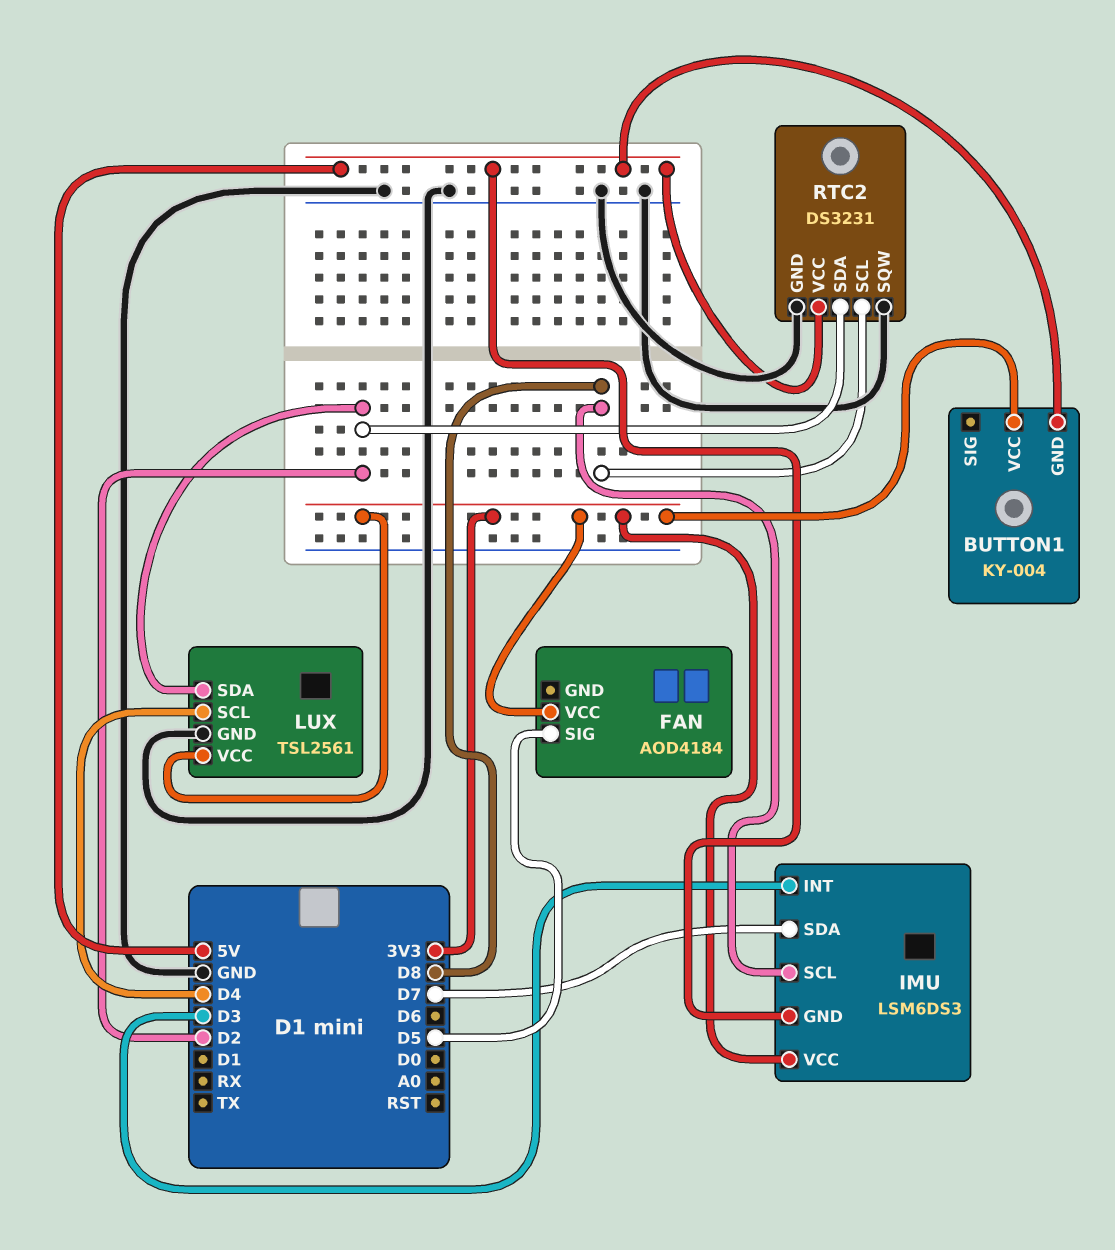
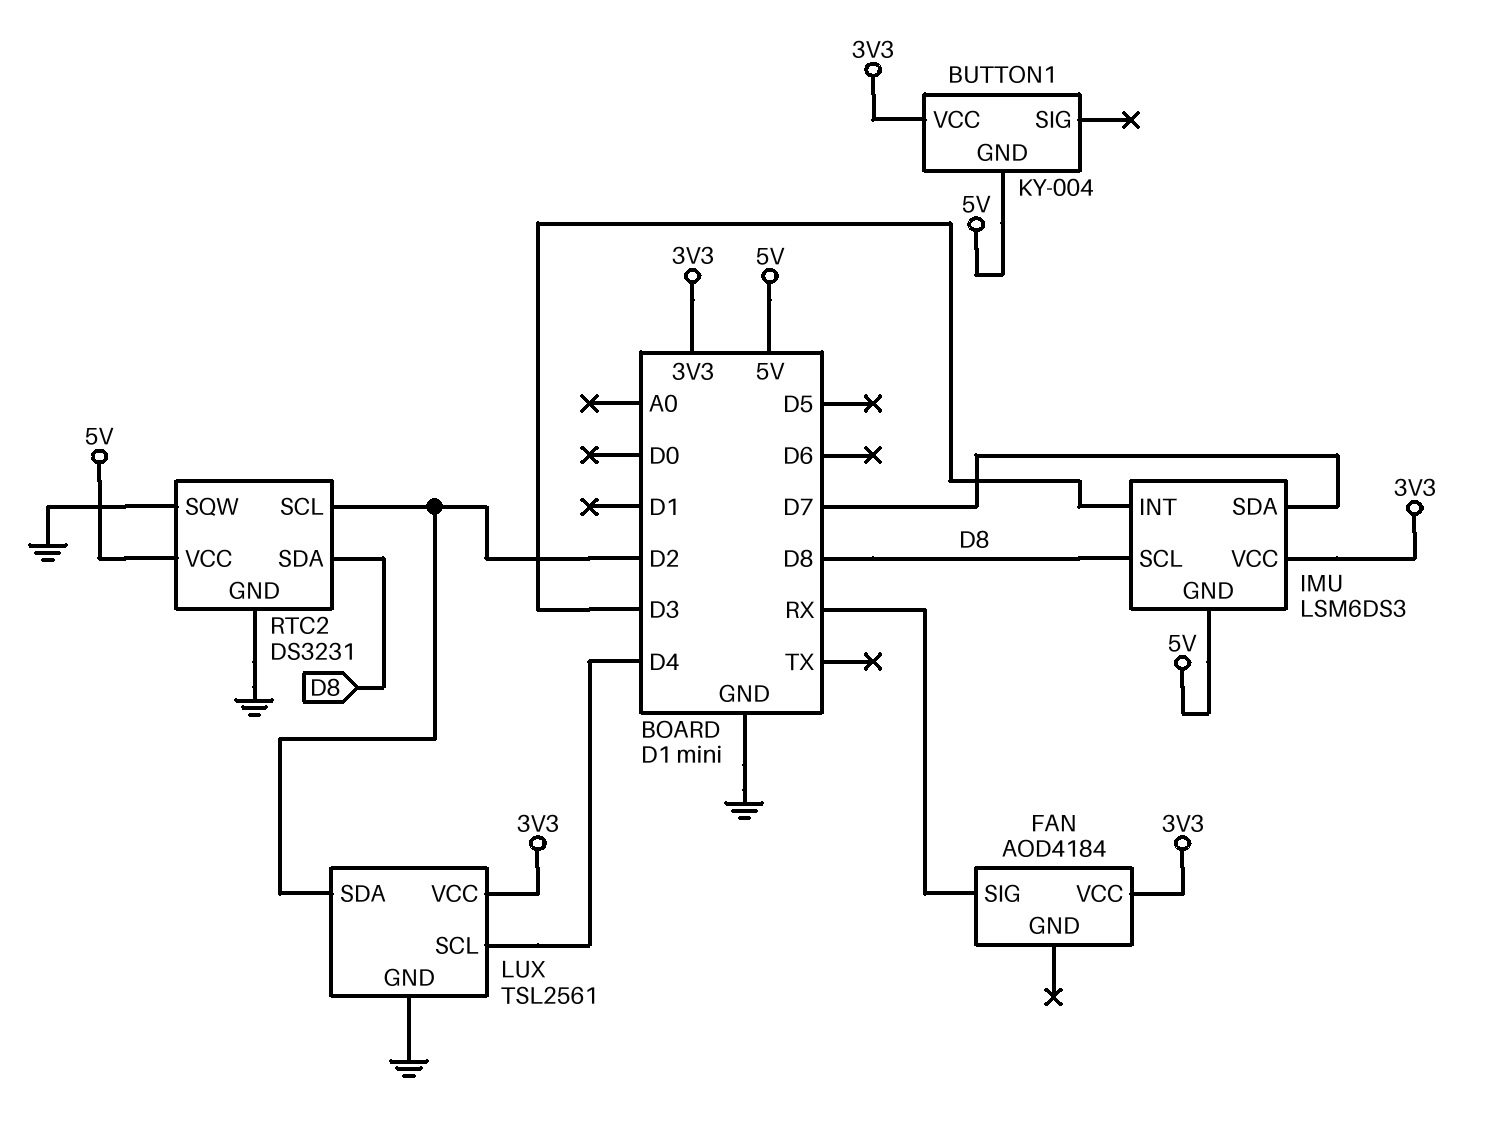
FAN pin SIG: D5 -> RX
RTC2 pin SCL: D8 -> D2
RTC2 pin SDA: D2 -> D8

